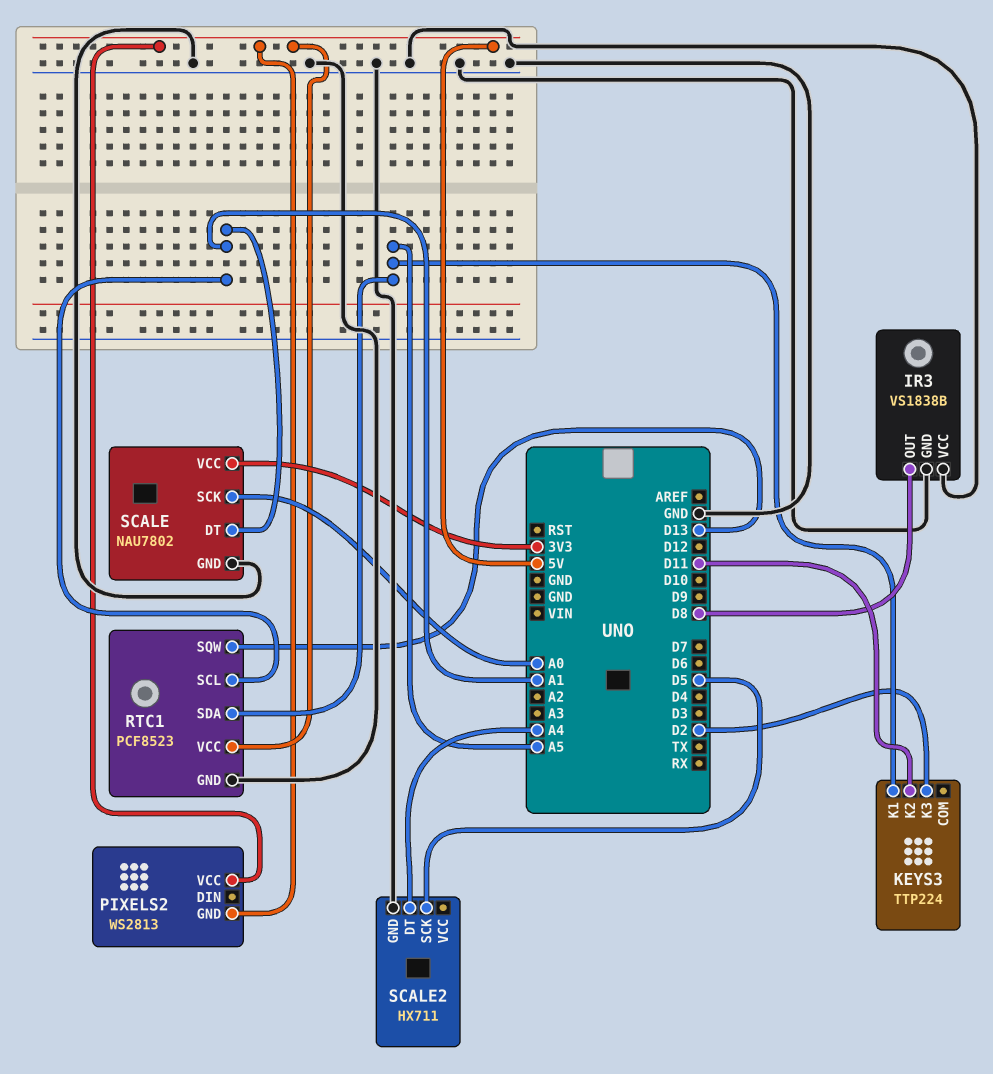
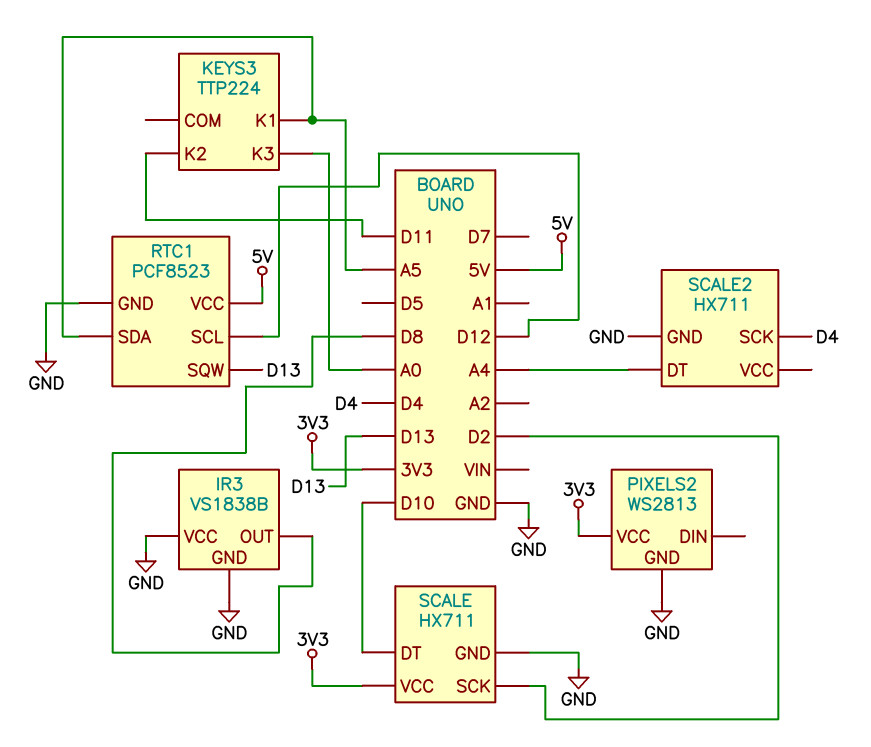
KEYS3 pin K3: D2 -> A0
PIXELS2 pin GND: 5V -> GND
PIXELS2 pin VCC: 5V -> 3V3
RTC1 pin SCL: A1 -> D12
SCALE: NAU7802 -> HX711
SCALE pin DT: A1 -> D10
SCALE pin SCK: A0 -> D2
SCALE2 pin SCK: D5 -> D4

